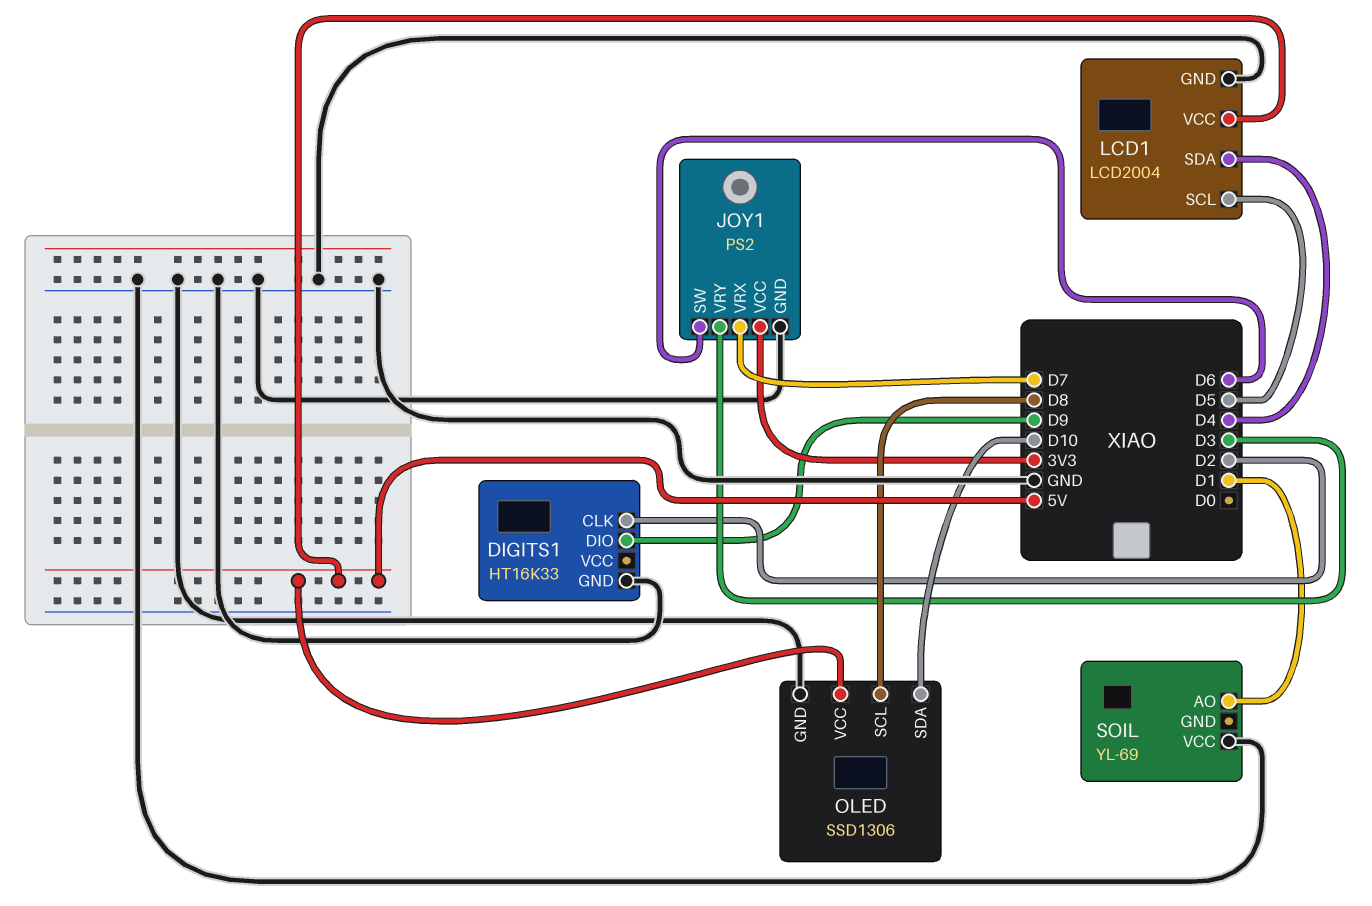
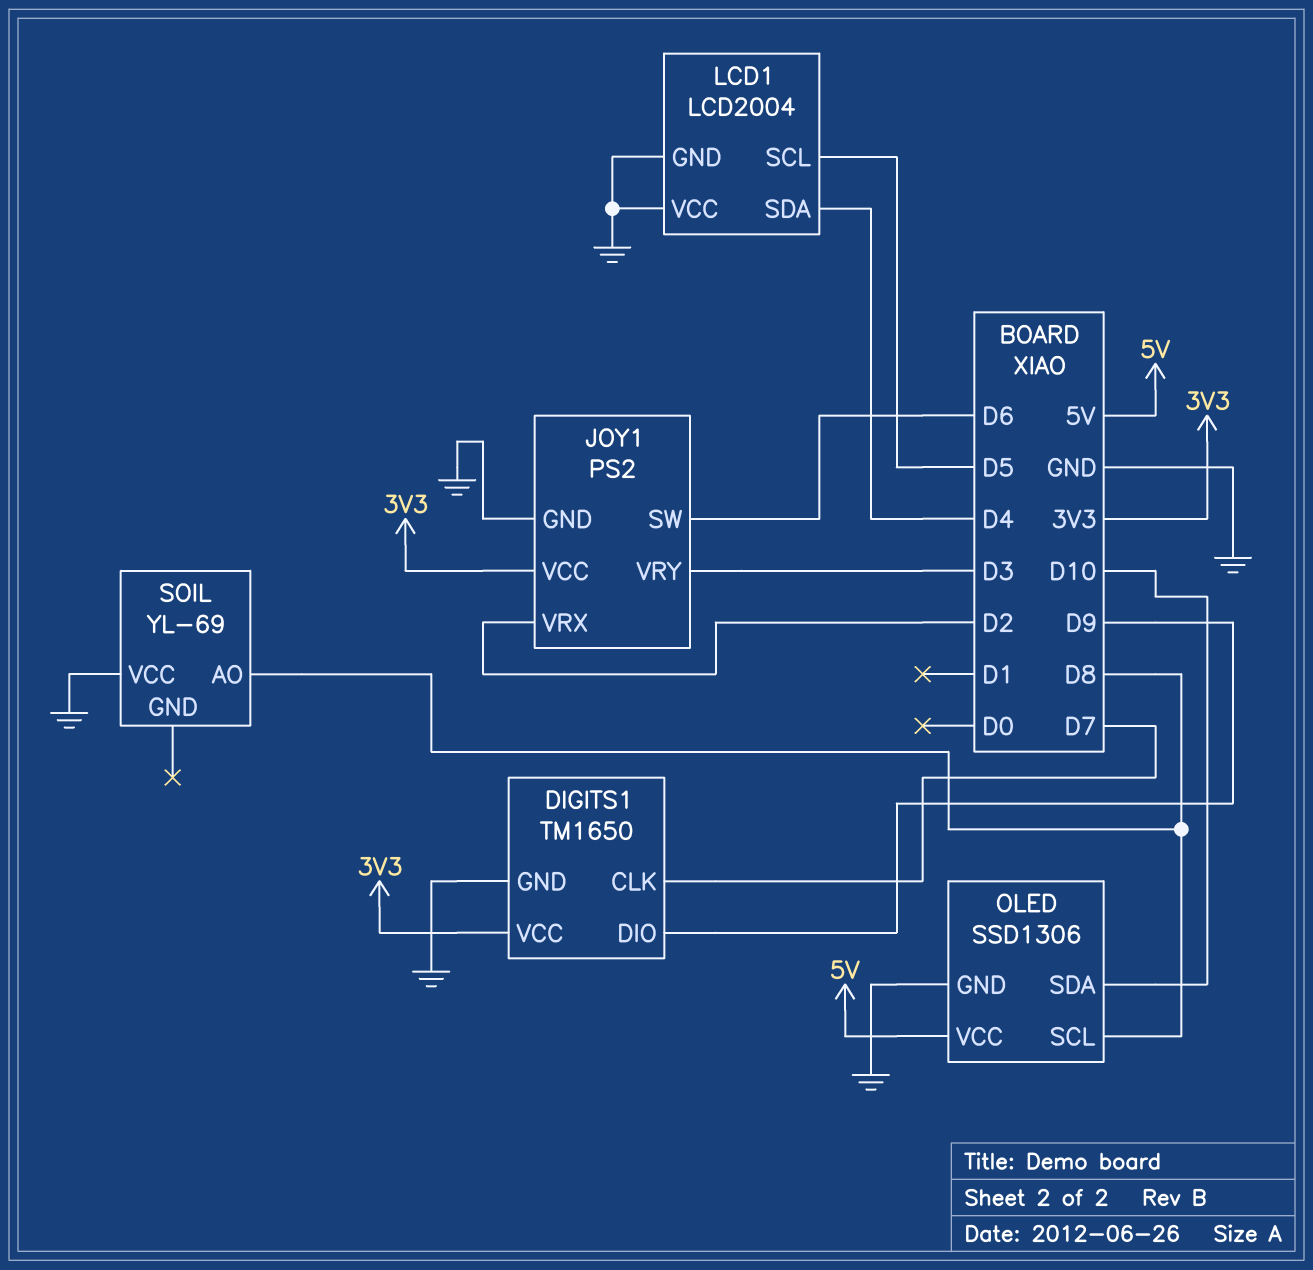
DIGITS1: HT16K33 -> TM1650
DIGITS1 pin CLK: D2 -> D7
DIGITS1 pin VCC: none -> 3V3
JOY1 pin VRX: D7 -> D2
LCD1 pin VCC: 5V -> GND
SOIL pin AO: D1 -> D8

